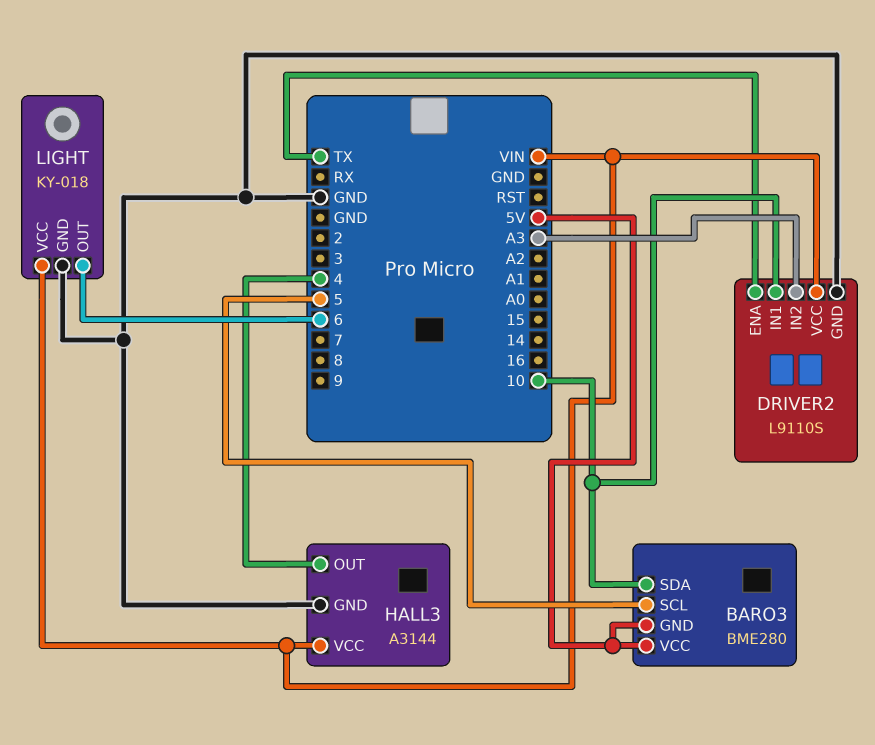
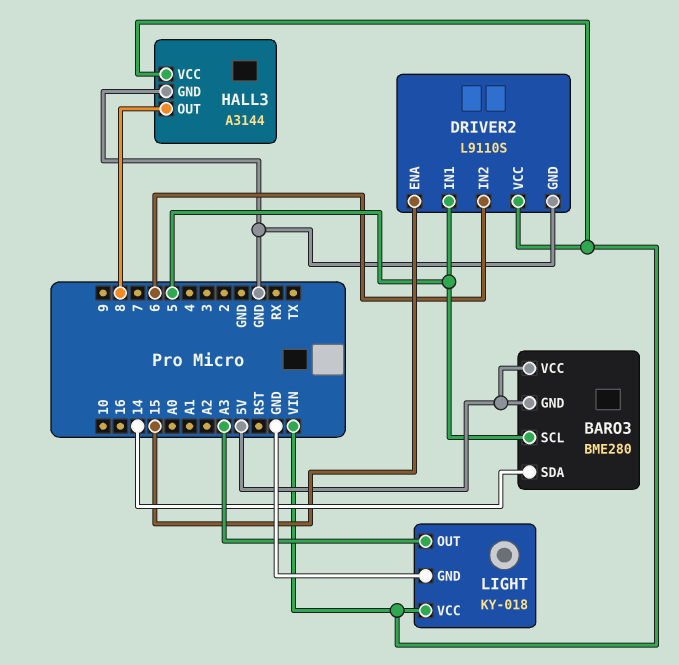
BARO3 pin SDA: 10 -> 14
DRIVER2 pin ENA: TX -> 15
DRIVER2 pin IN1: 10 -> 5
DRIVER2 pin IN2: A3 -> 6
HALL3 pin OUT: 4 -> 8
LIGHT pin OUT: 6 -> A3

